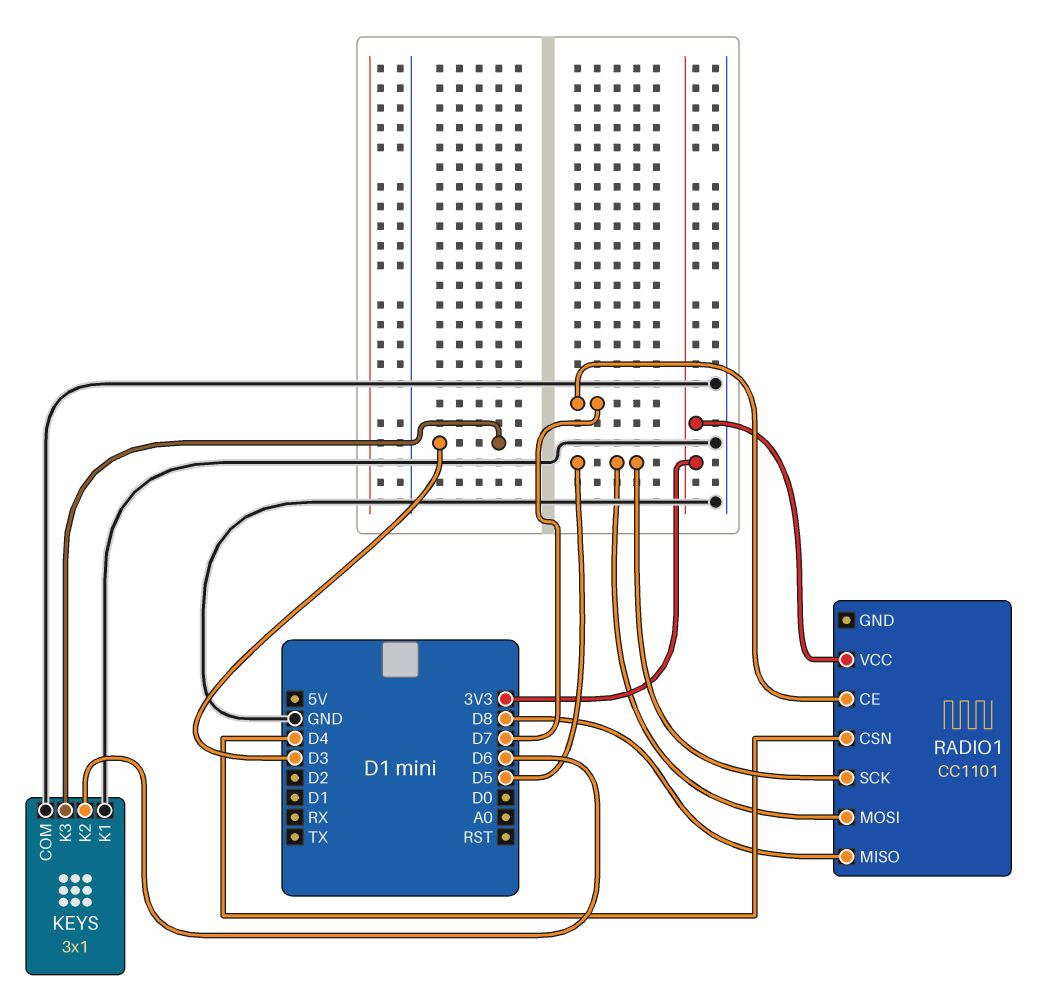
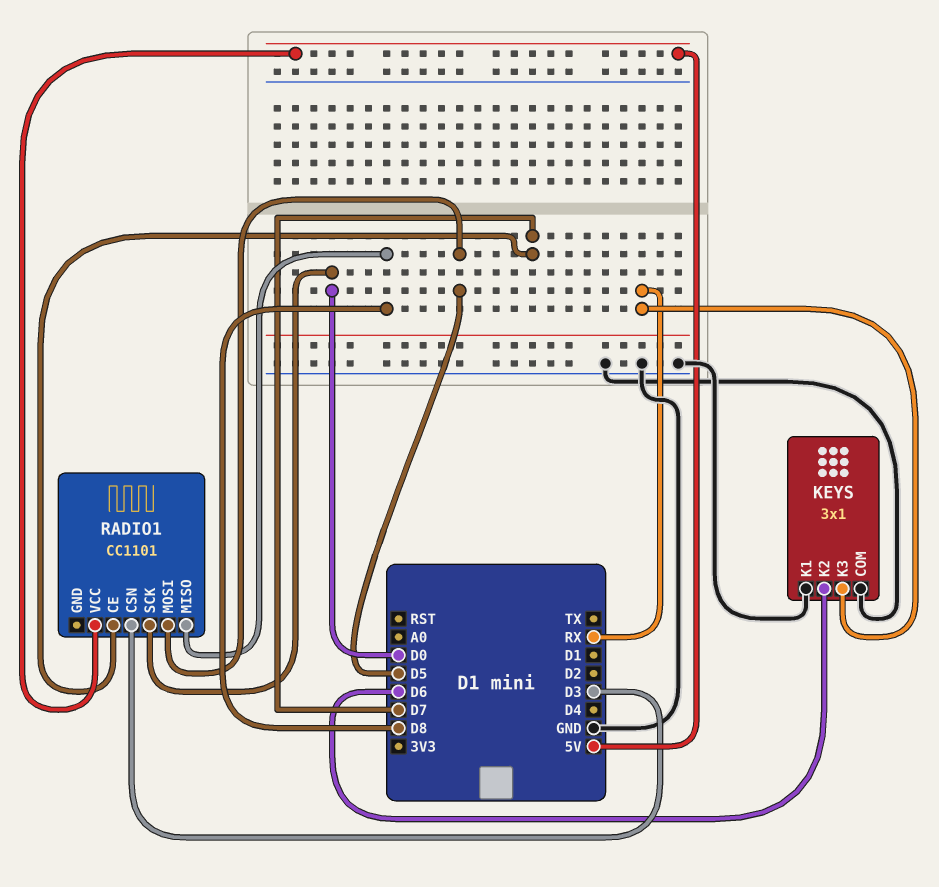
KEYS pin K3: D3 -> RX
RADIO1 pin CSN: D4 -> D3
RADIO1 pin SCK: D5 -> D0
RADIO1 pin VCC: 3V3 -> 5V

